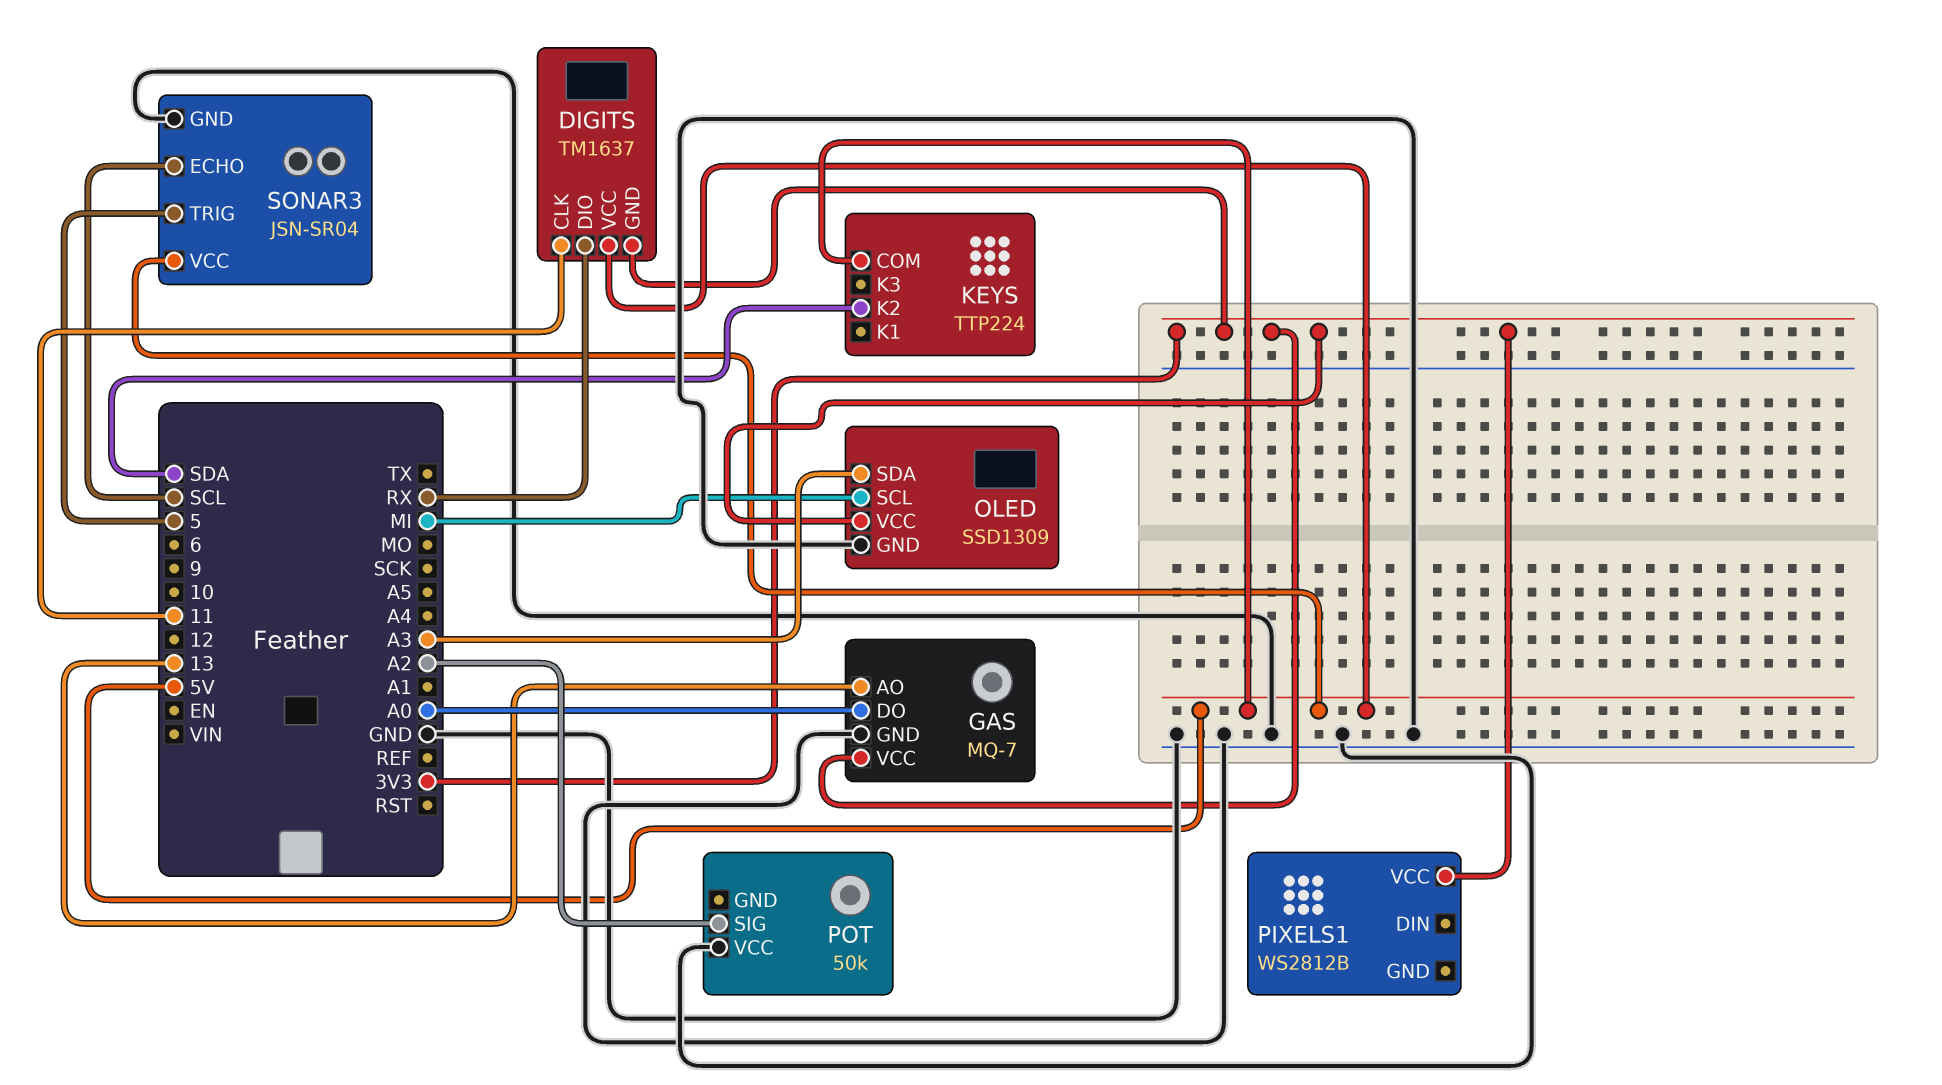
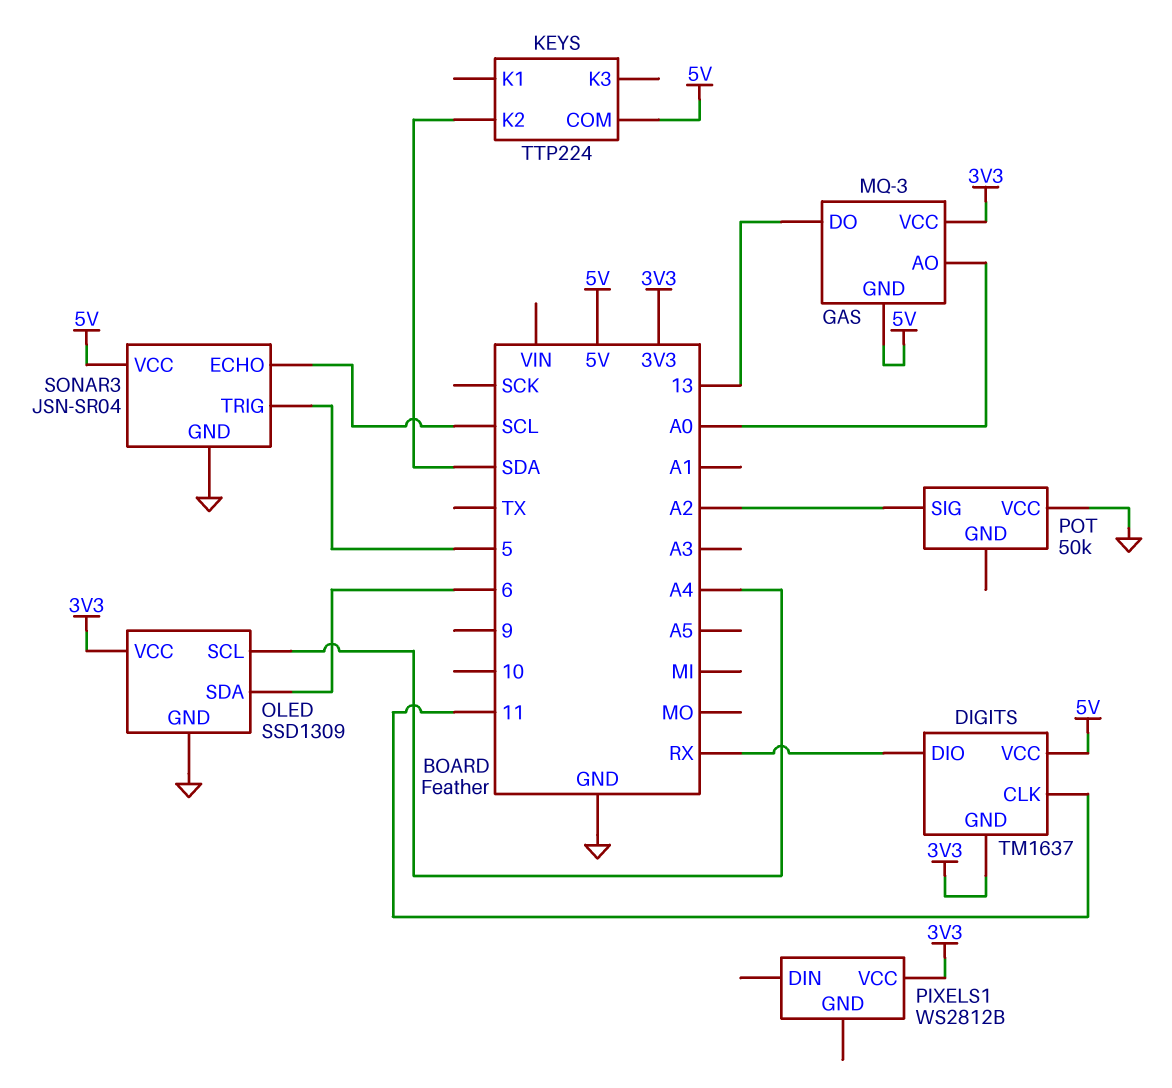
GAS: MQ-7 -> MQ-3
GAS pin AO: 13 -> A0
GAS pin DO: A0 -> 13
GAS pin GND: GND -> 5V
OLED pin SCL: MI -> A4
OLED pin SDA: A3 -> 6

